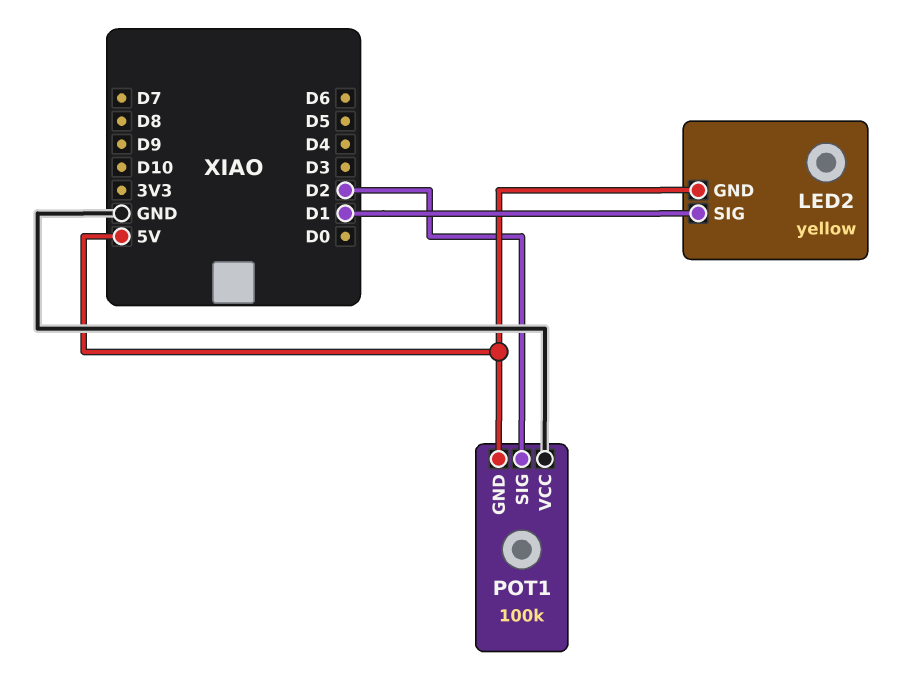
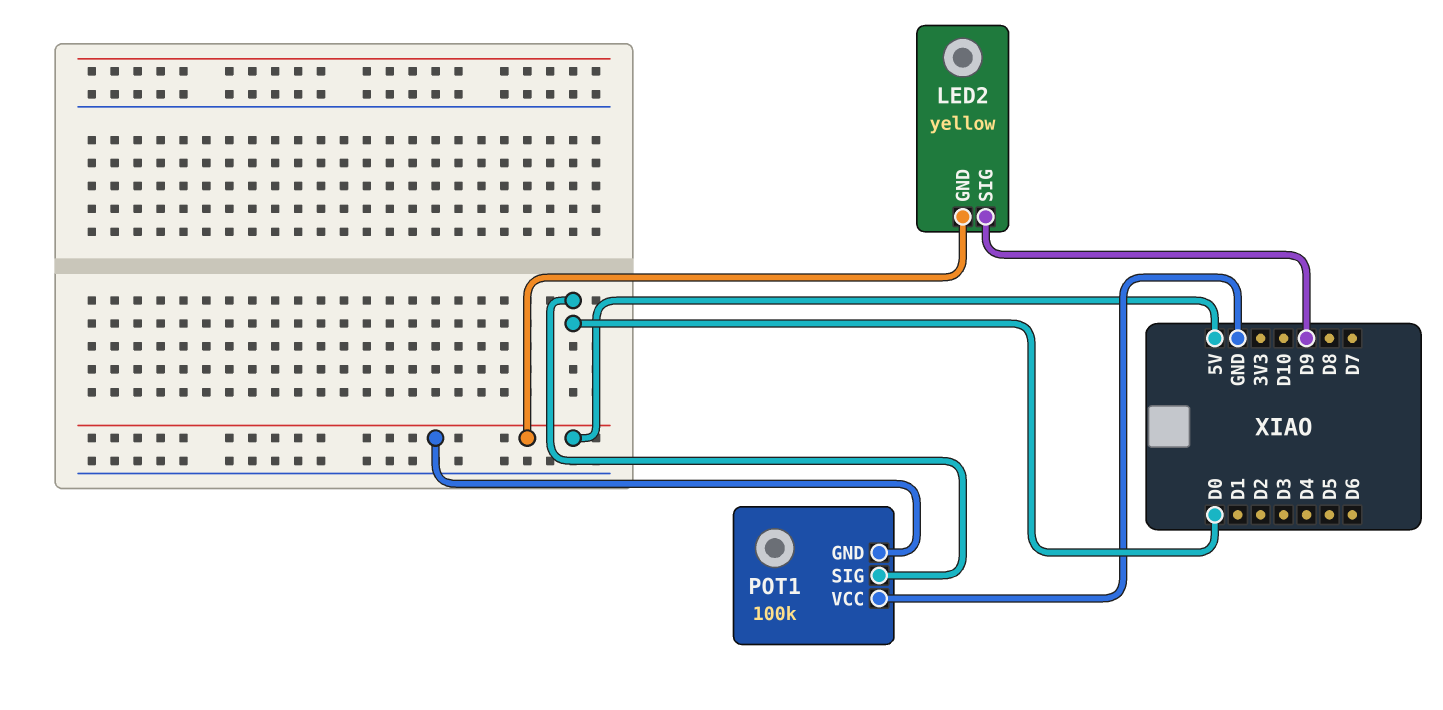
LED2 pin SIG: D1 -> D9
POT1 pin SIG: D2 -> D0

